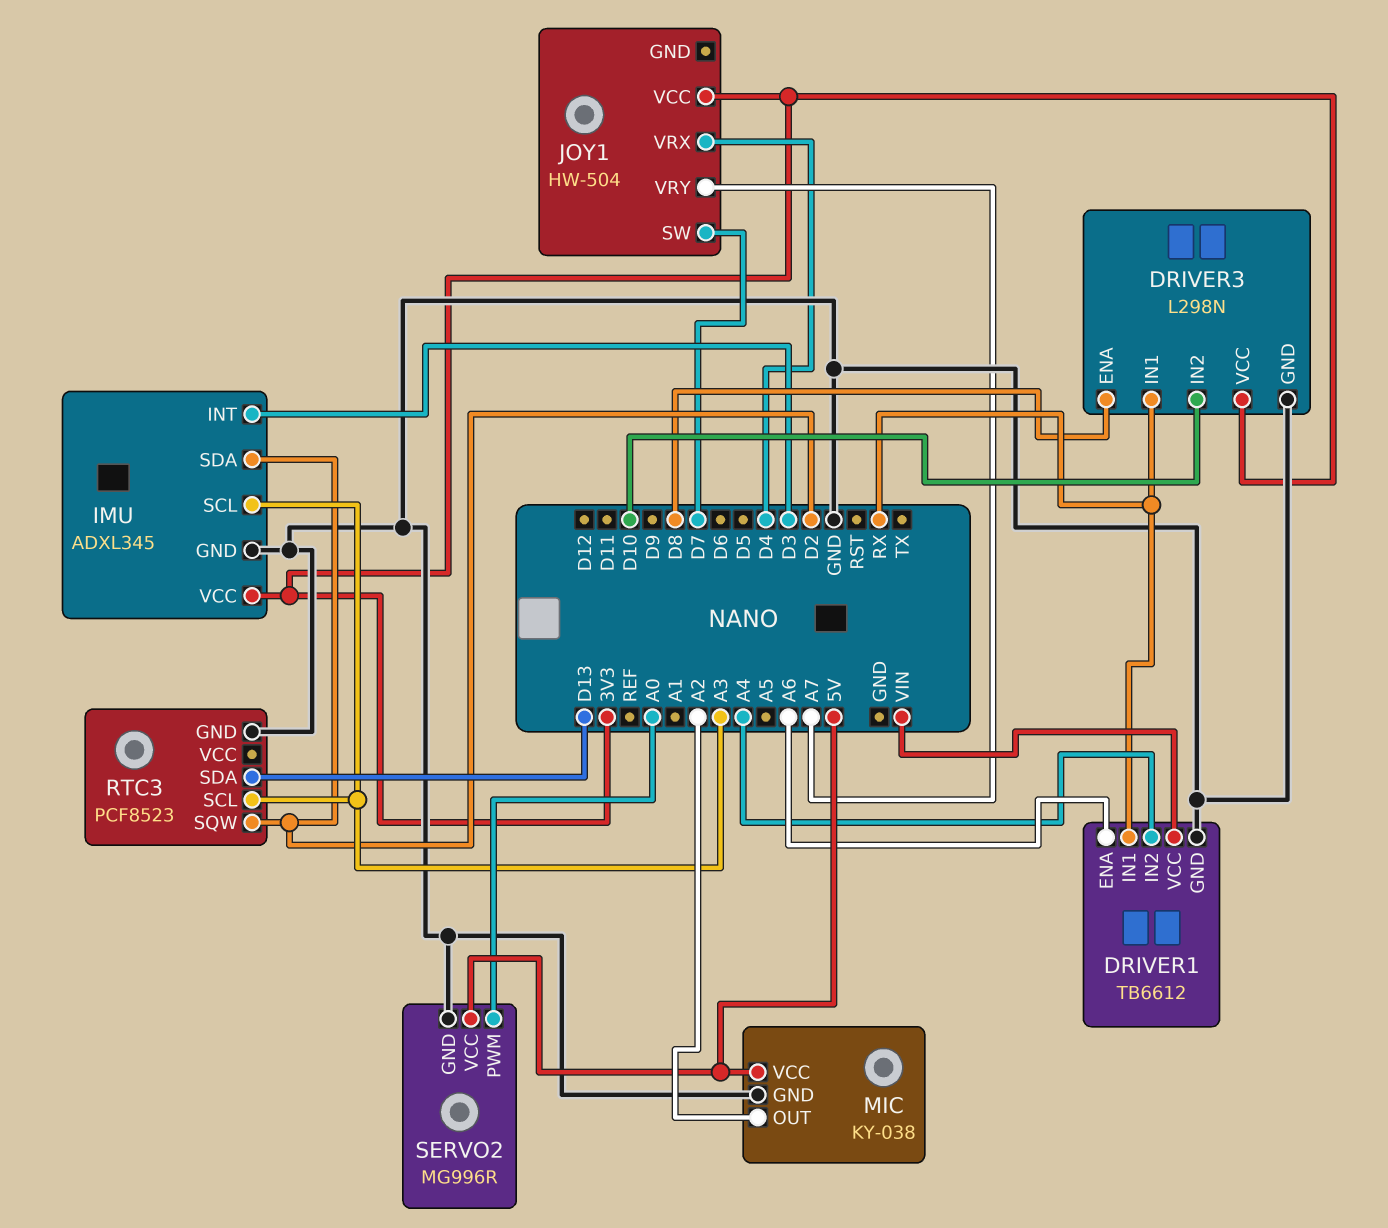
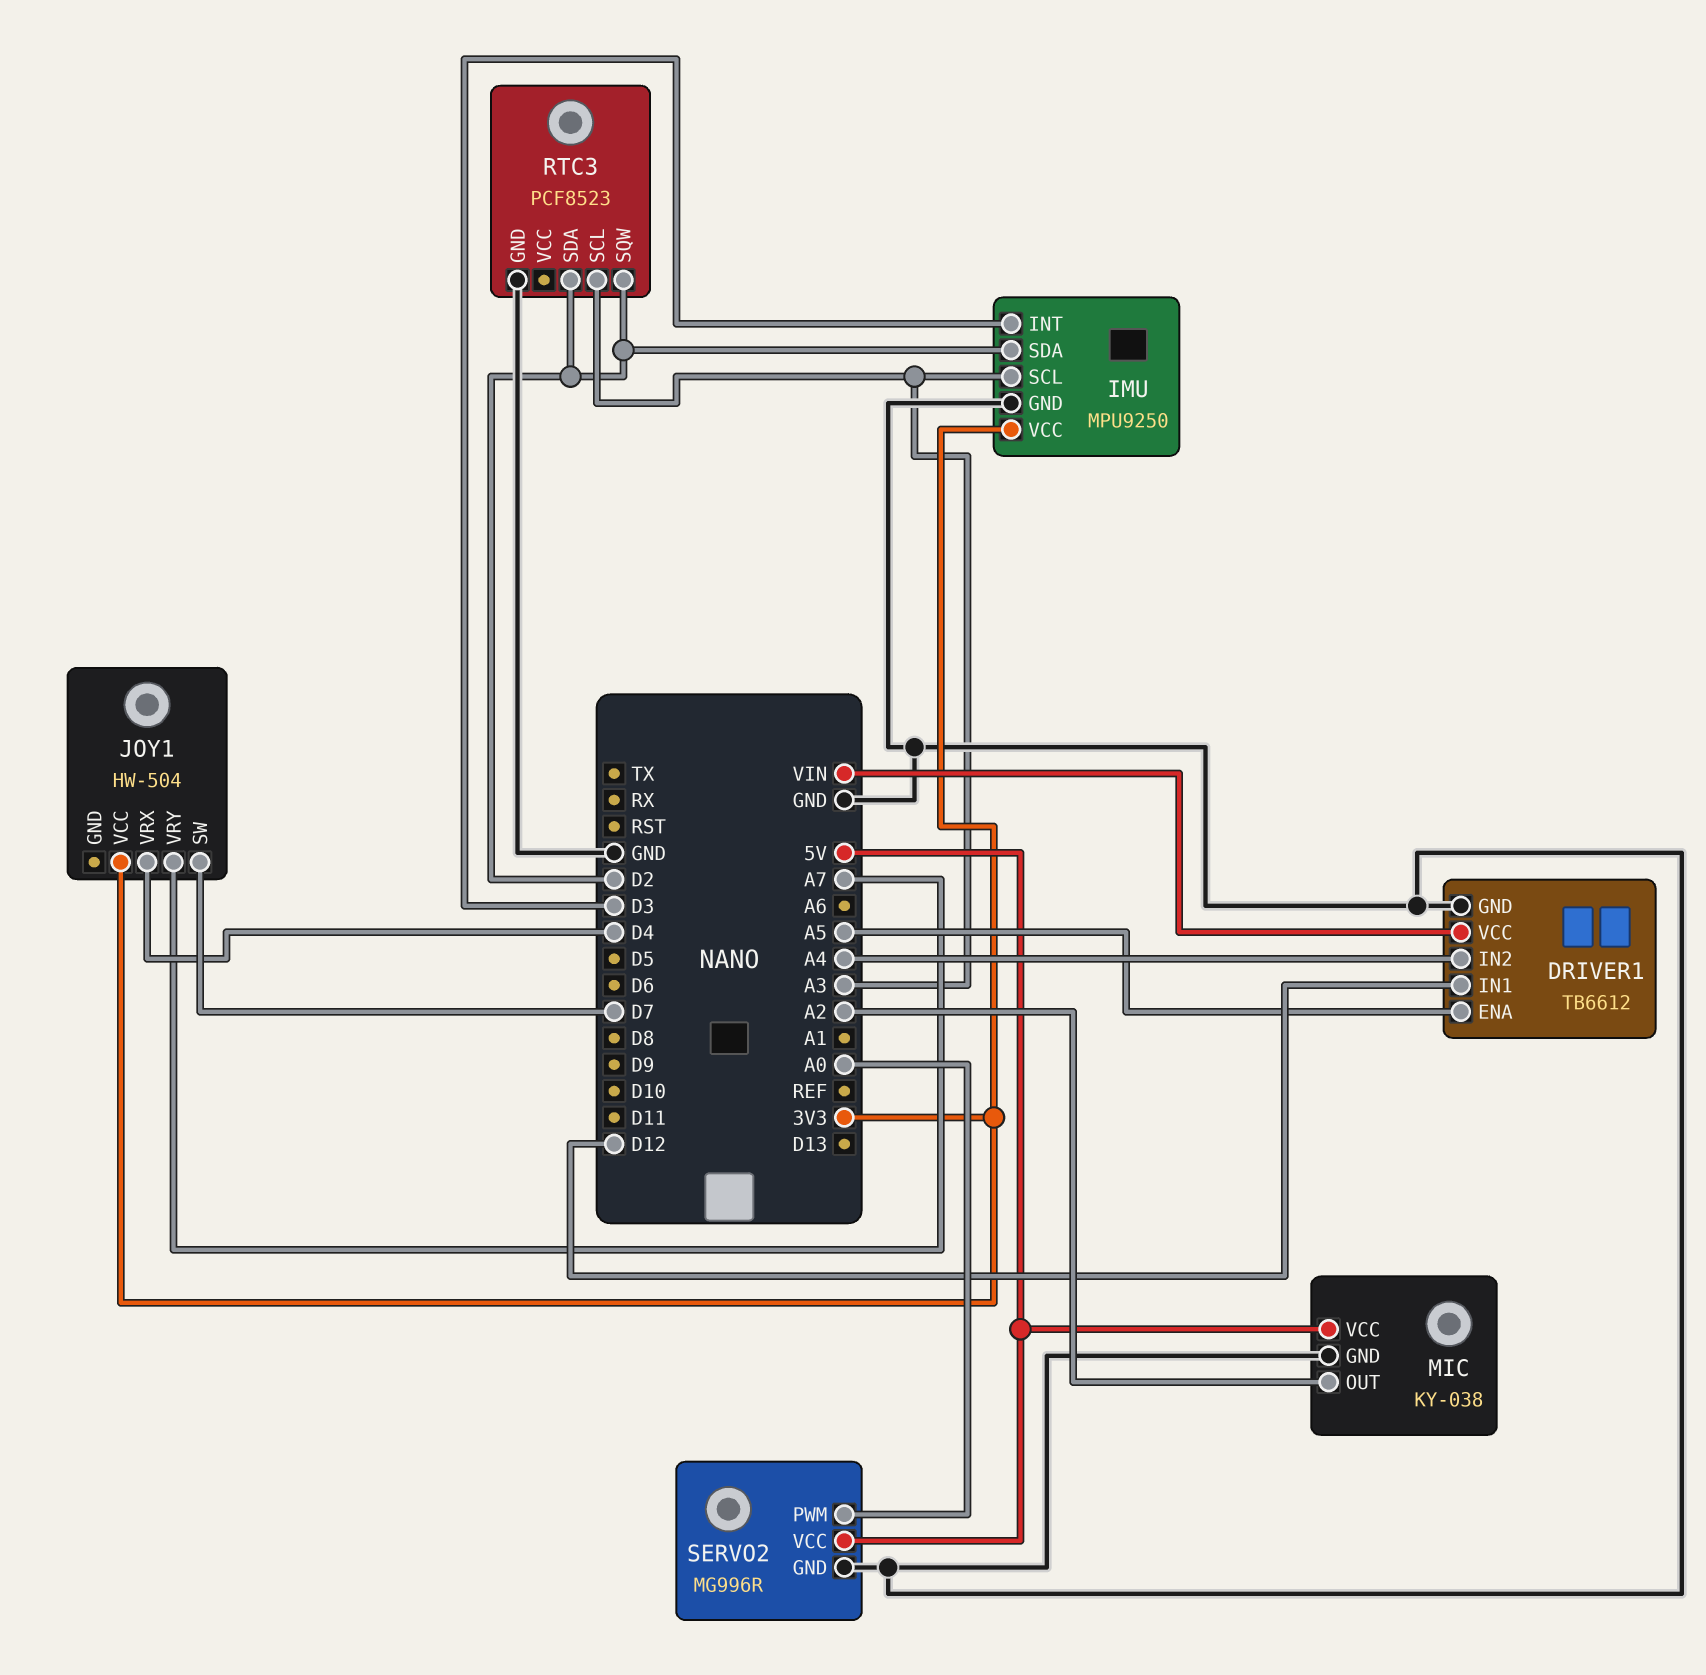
DRIVER1 pin ENA: A6 -> A5
DRIVER1 pin IN1: RX -> D12
DRIVER3: L298N -> none
DRIVER3 pin ENA: D8 -> none
DRIVER3 pin GND: GND -> none
DRIVER3 pin IN1: RX -> none
DRIVER3 pin IN2: D10 -> none
DRIVER3 pin VCC: 3V3 -> none
IMU: ADXL345 -> MPU9250
RTC3 pin SDA: D13 -> D2

